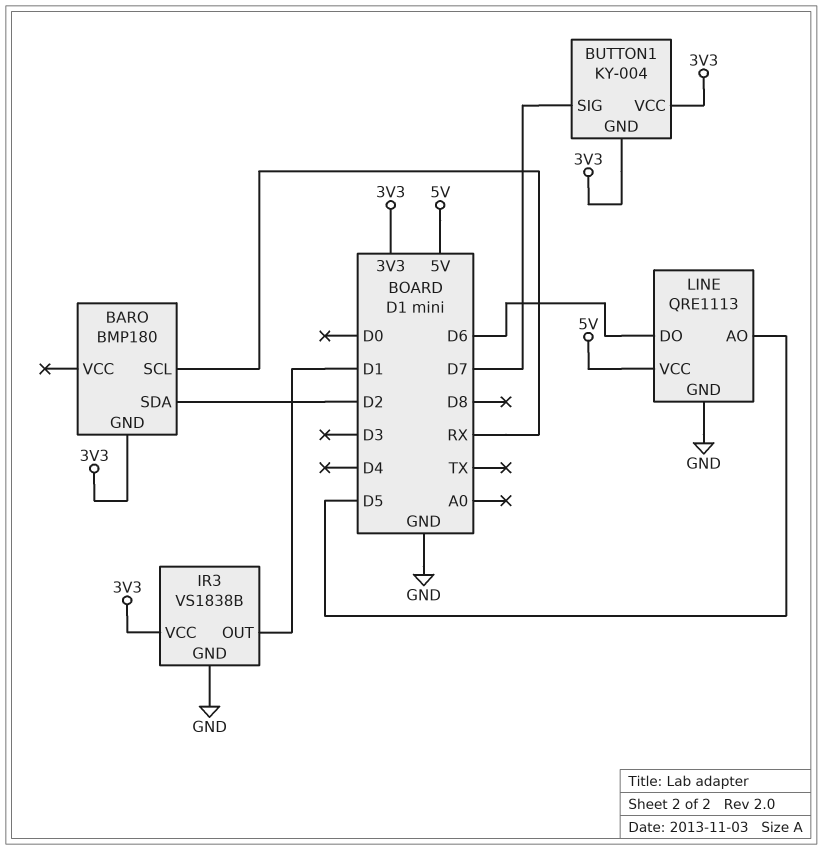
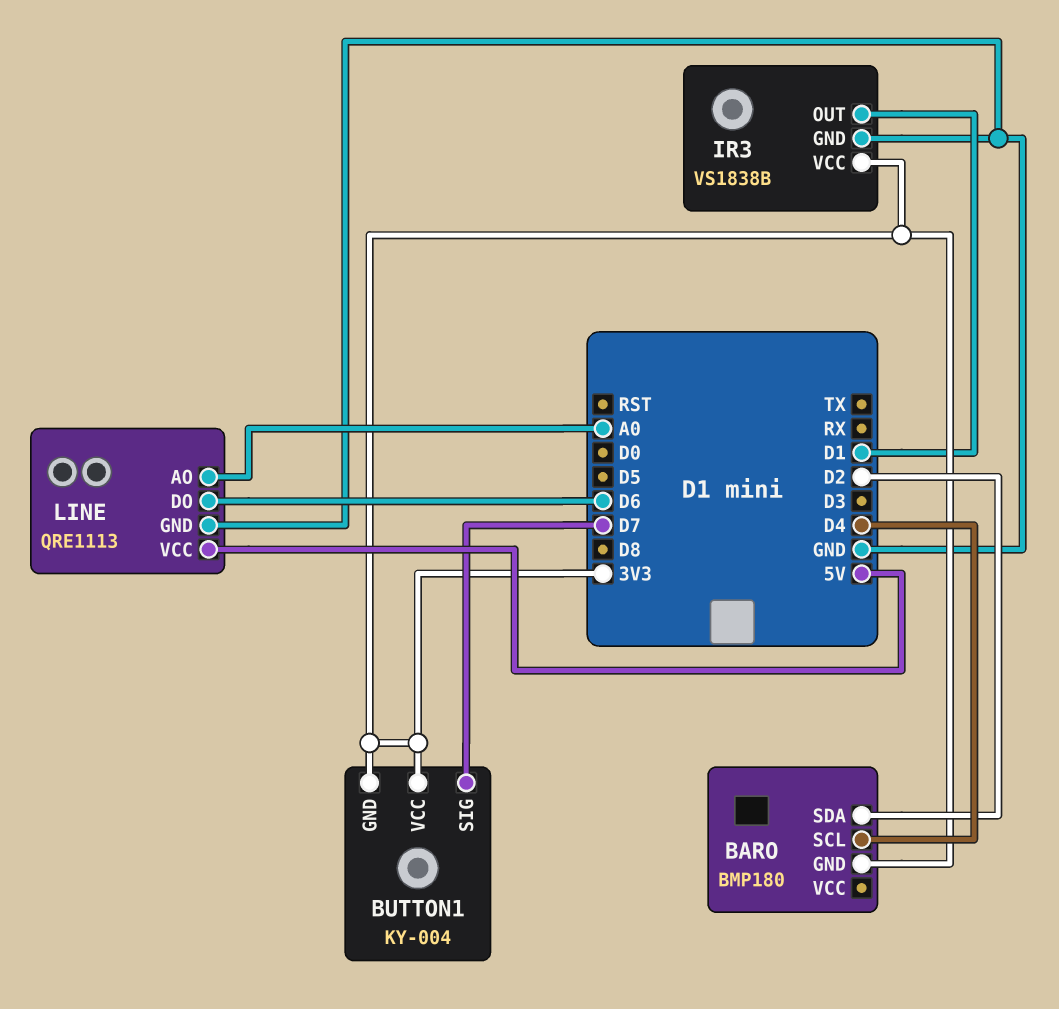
BARO pin SCL: RX -> D4
LINE pin AO: D5 -> A0

